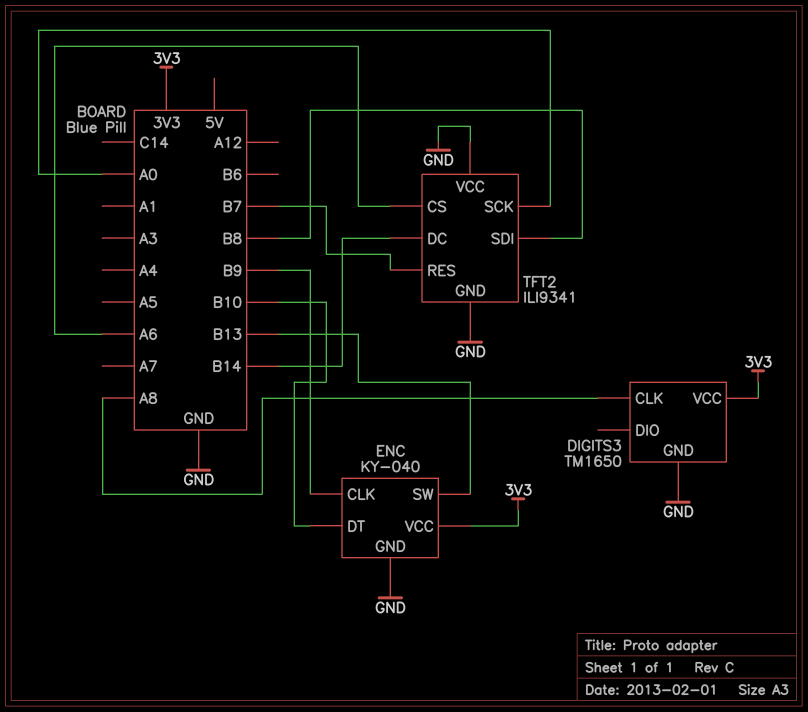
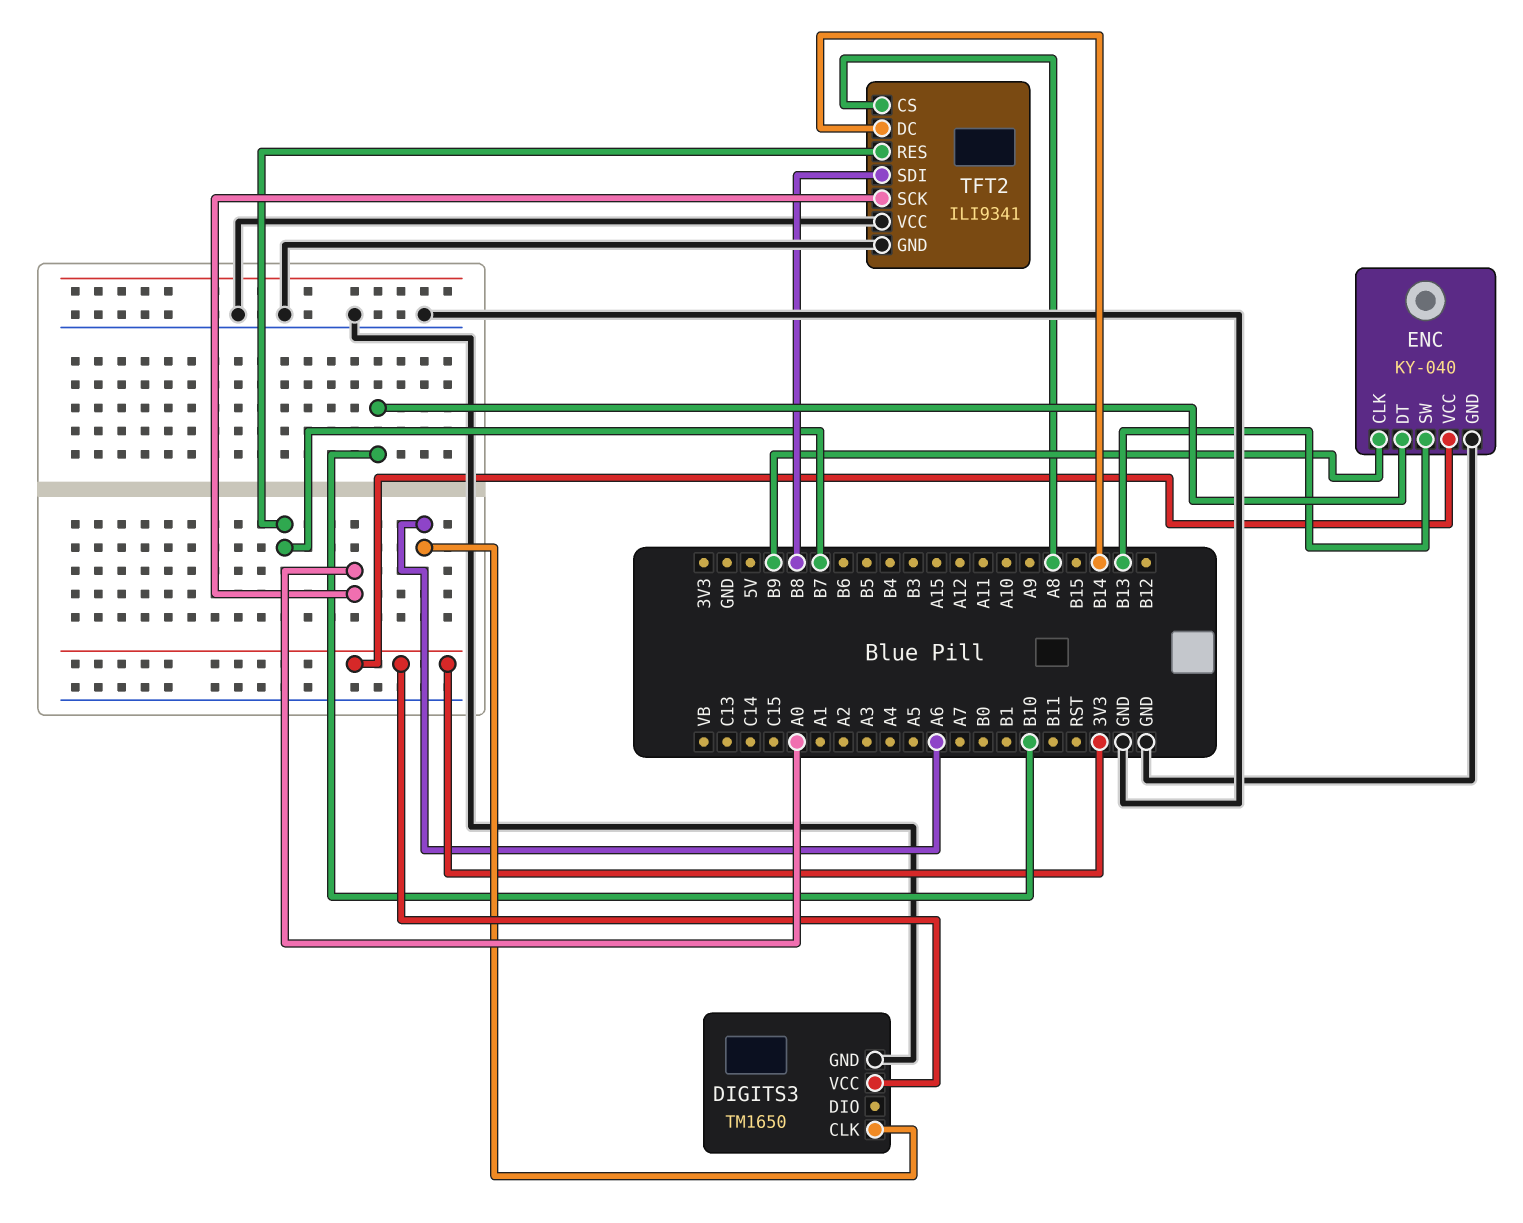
DIGITS3 pin CLK: A8 -> A6
TFT2 pin CS: A6 -> A8

